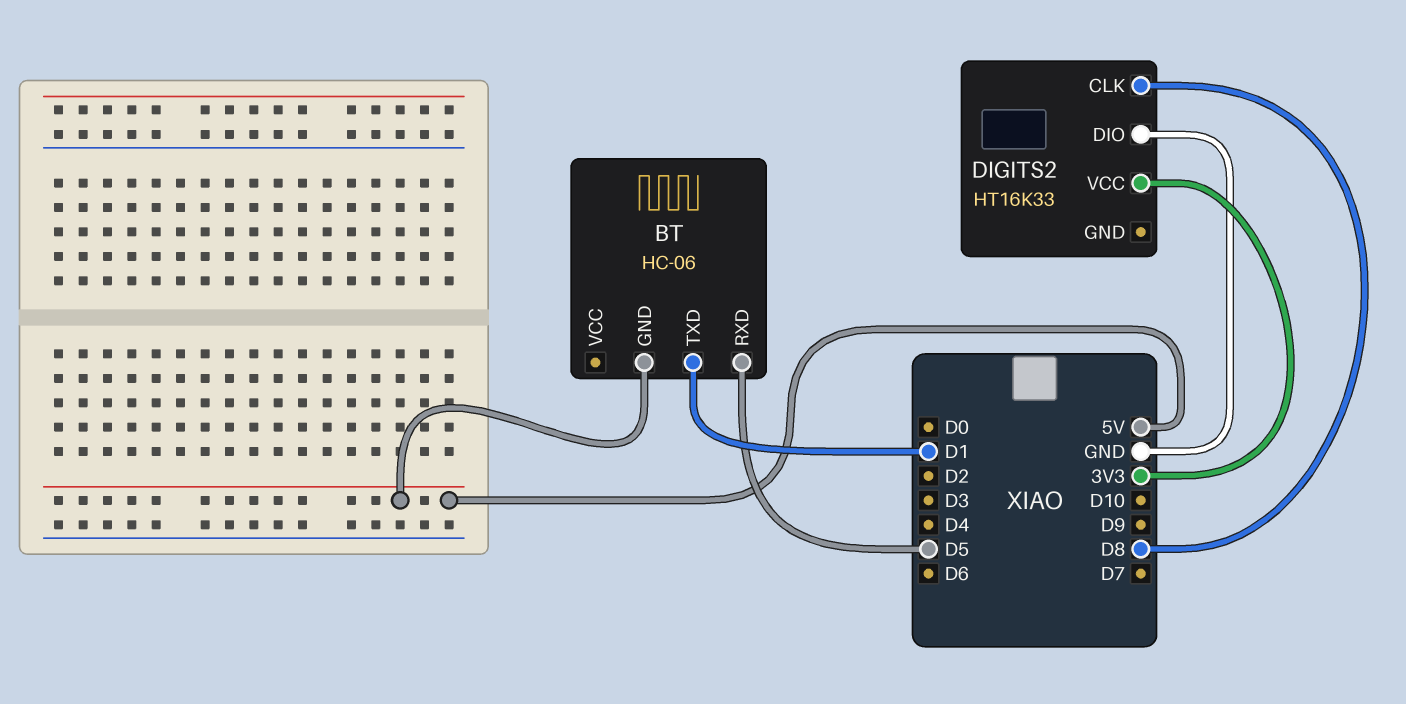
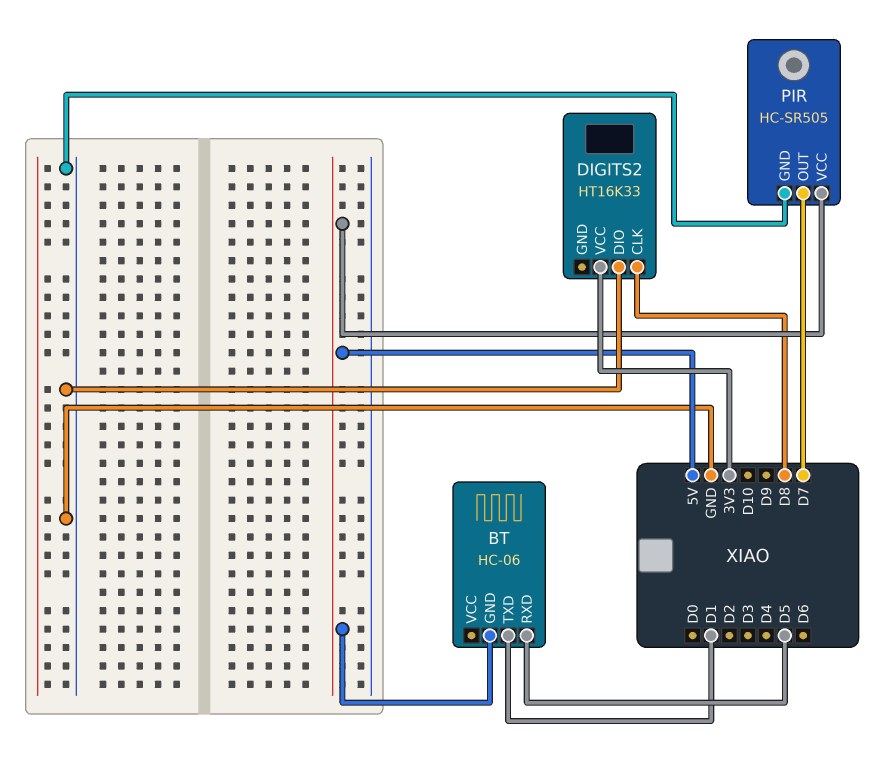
PIR: none -> HC-SR505
PIR pin GND: none -> GND
PIR pin OUT: none -> D7
PIR pin VCC: none -> 5V

